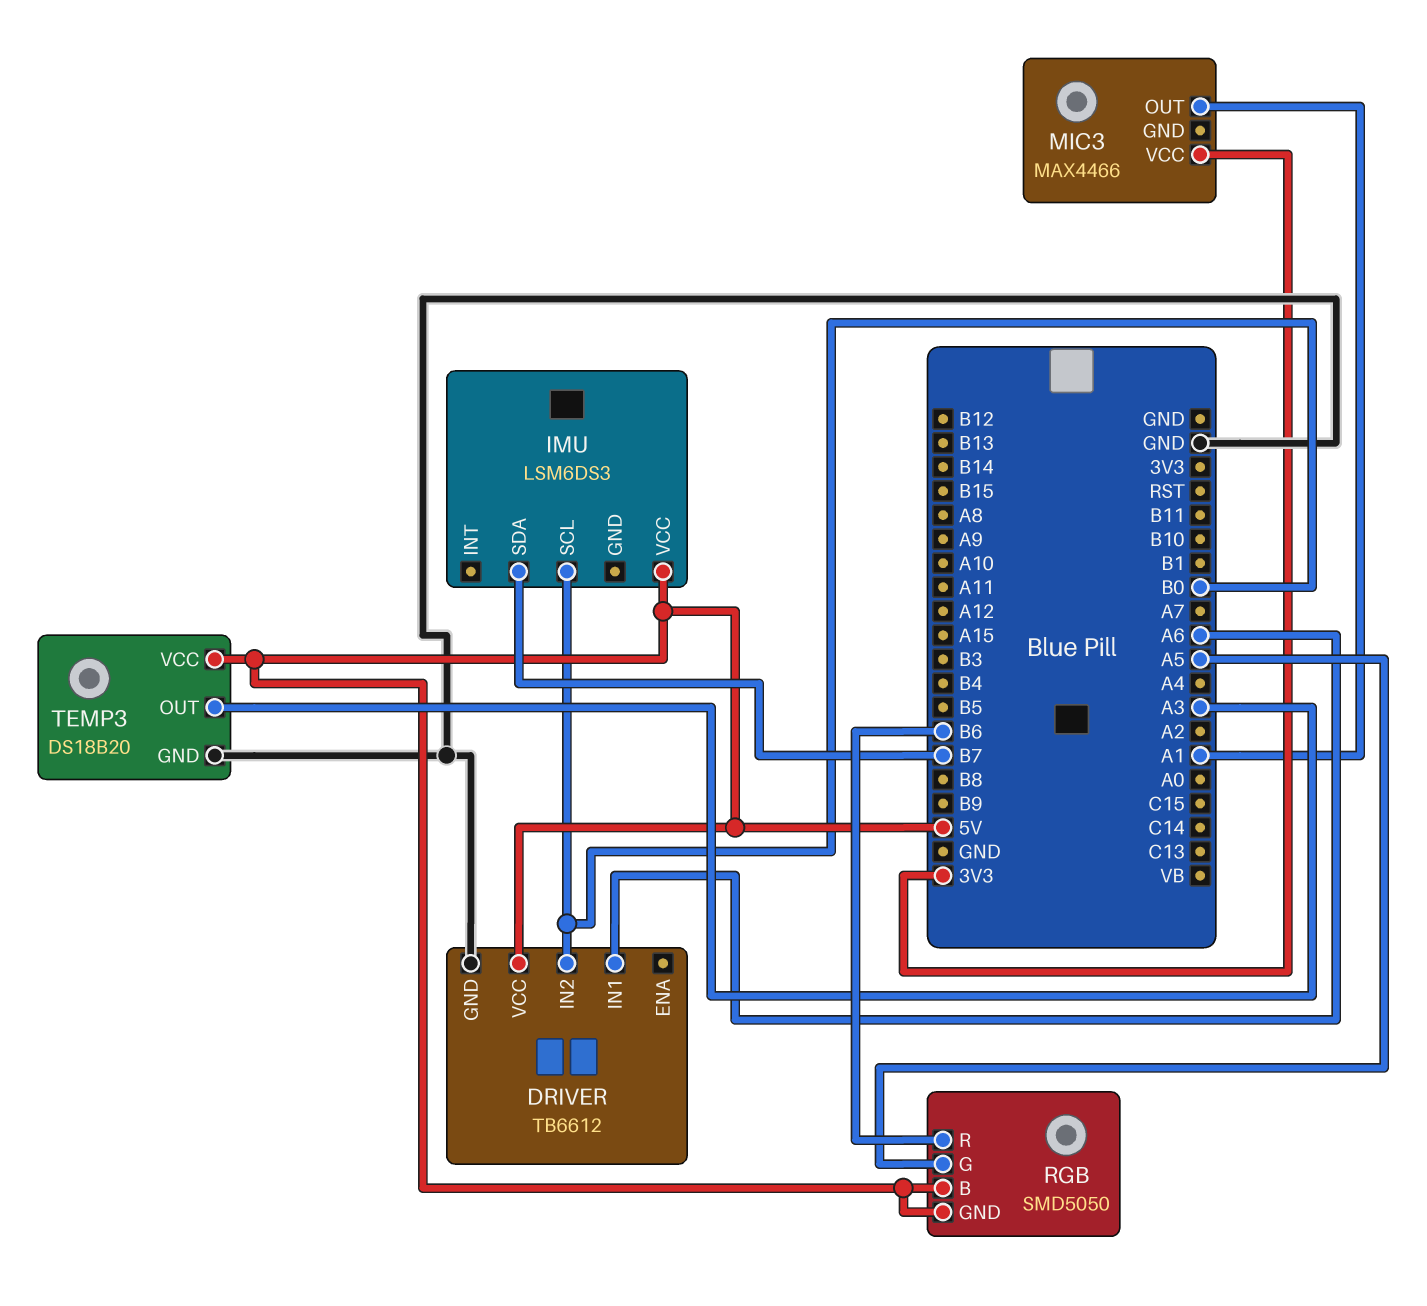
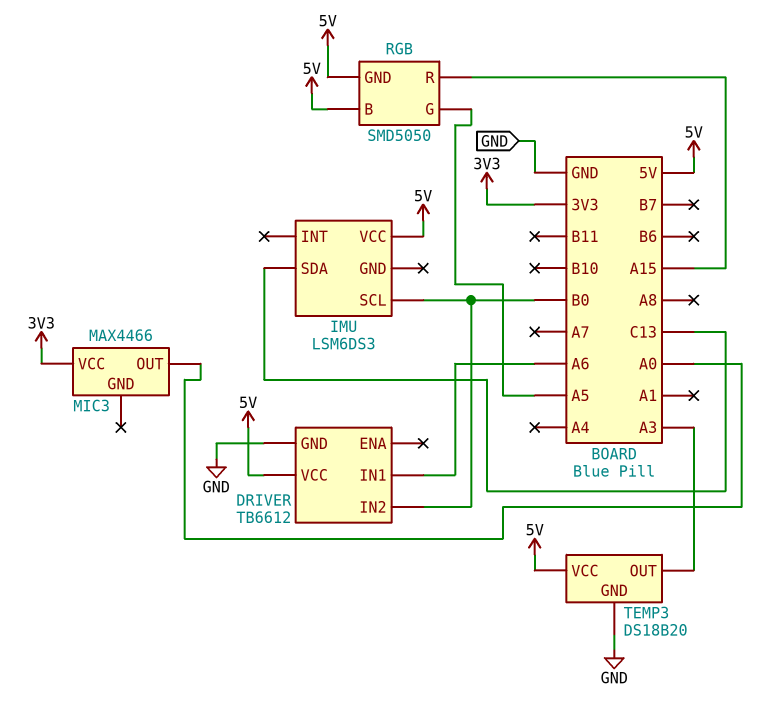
IMU pin SDA: B7 -> C13
MIC3 pin OUT: A1 -> A0
RGB pin R: B6 -> A15

